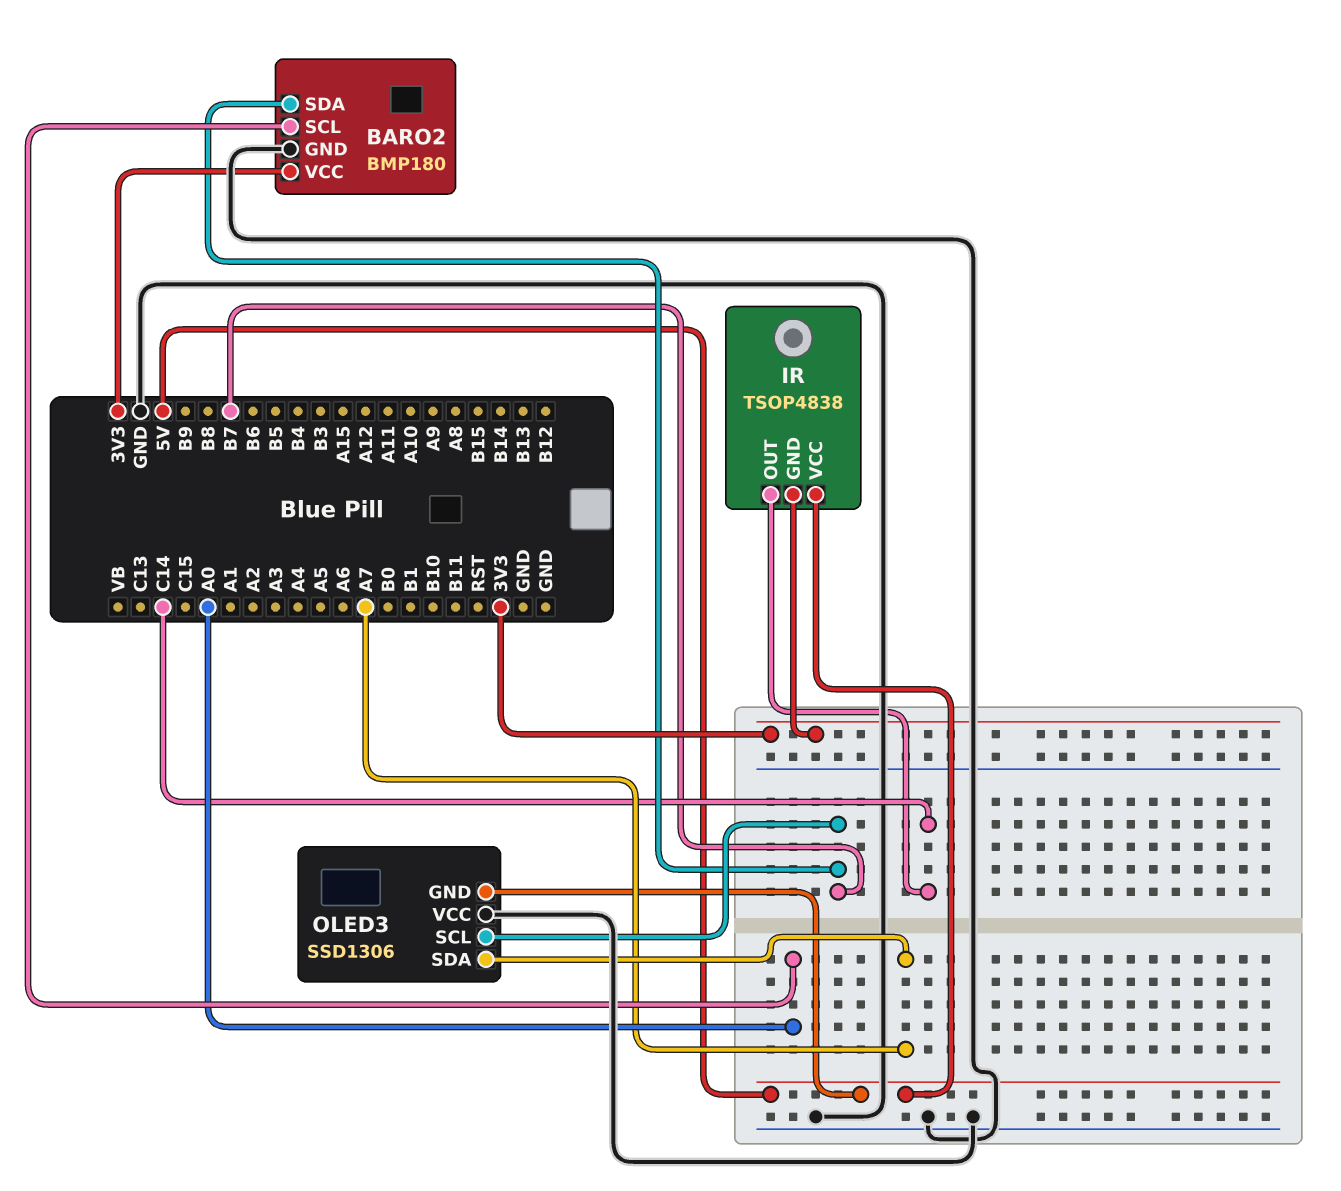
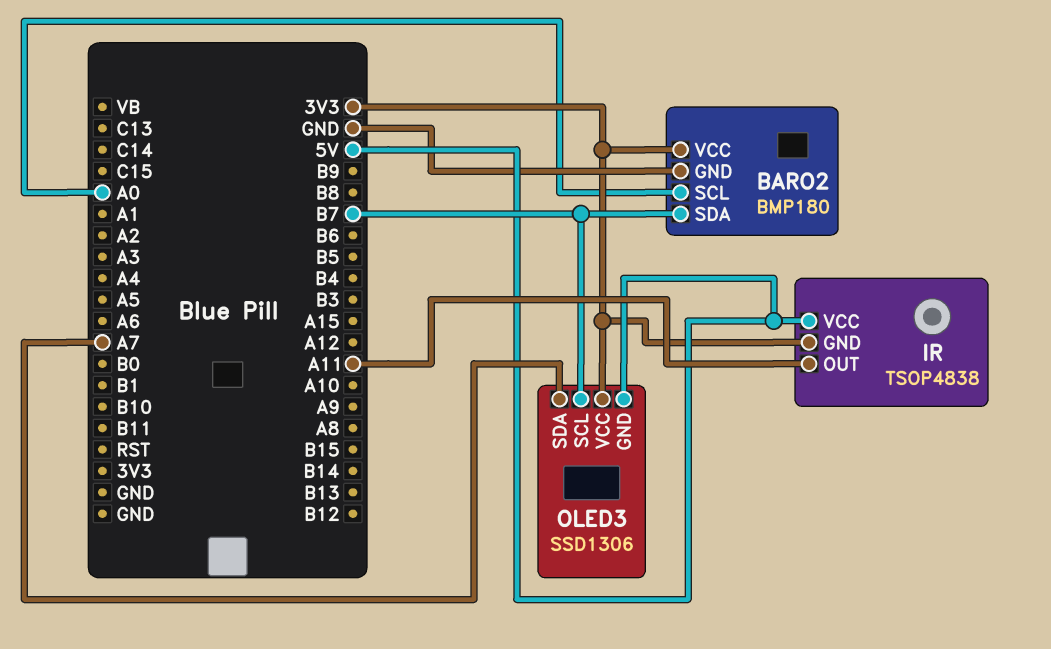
IR pin OUT: C14 -> A11
OLED3 pin VCC: GND -> 3V3

